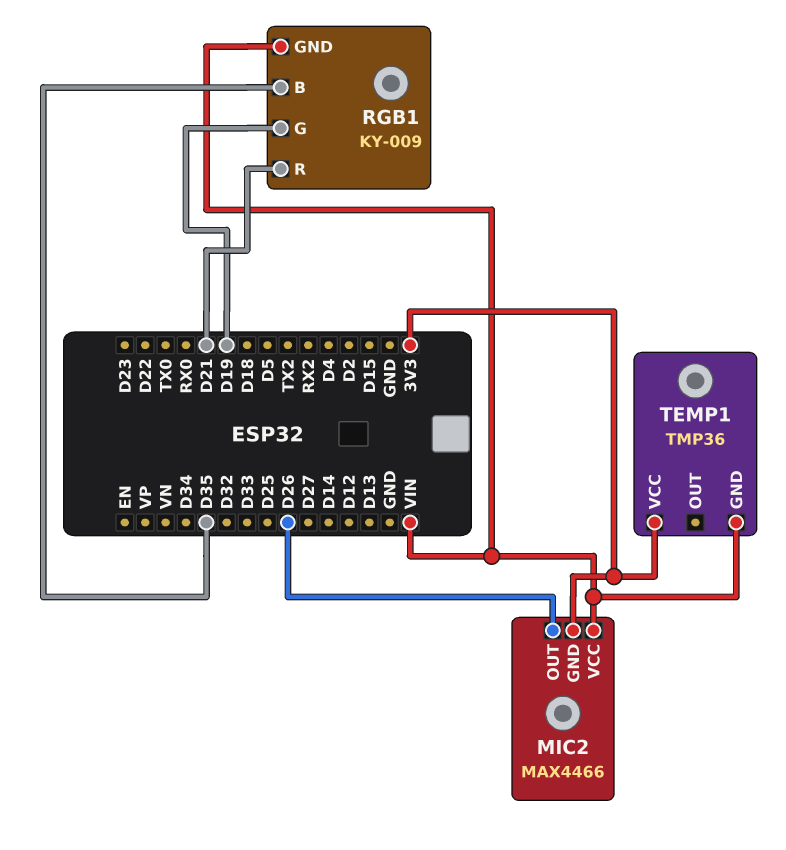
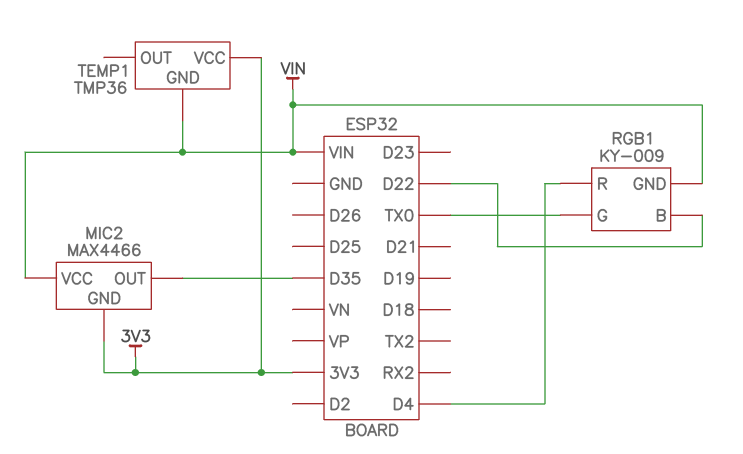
MIC2 pin OUT: D26 -> D35
RGB1 pin B: D35 -> D22
RGB1 pin G: D19 -> TX0
RGB1 pin R: D21 -> D4

